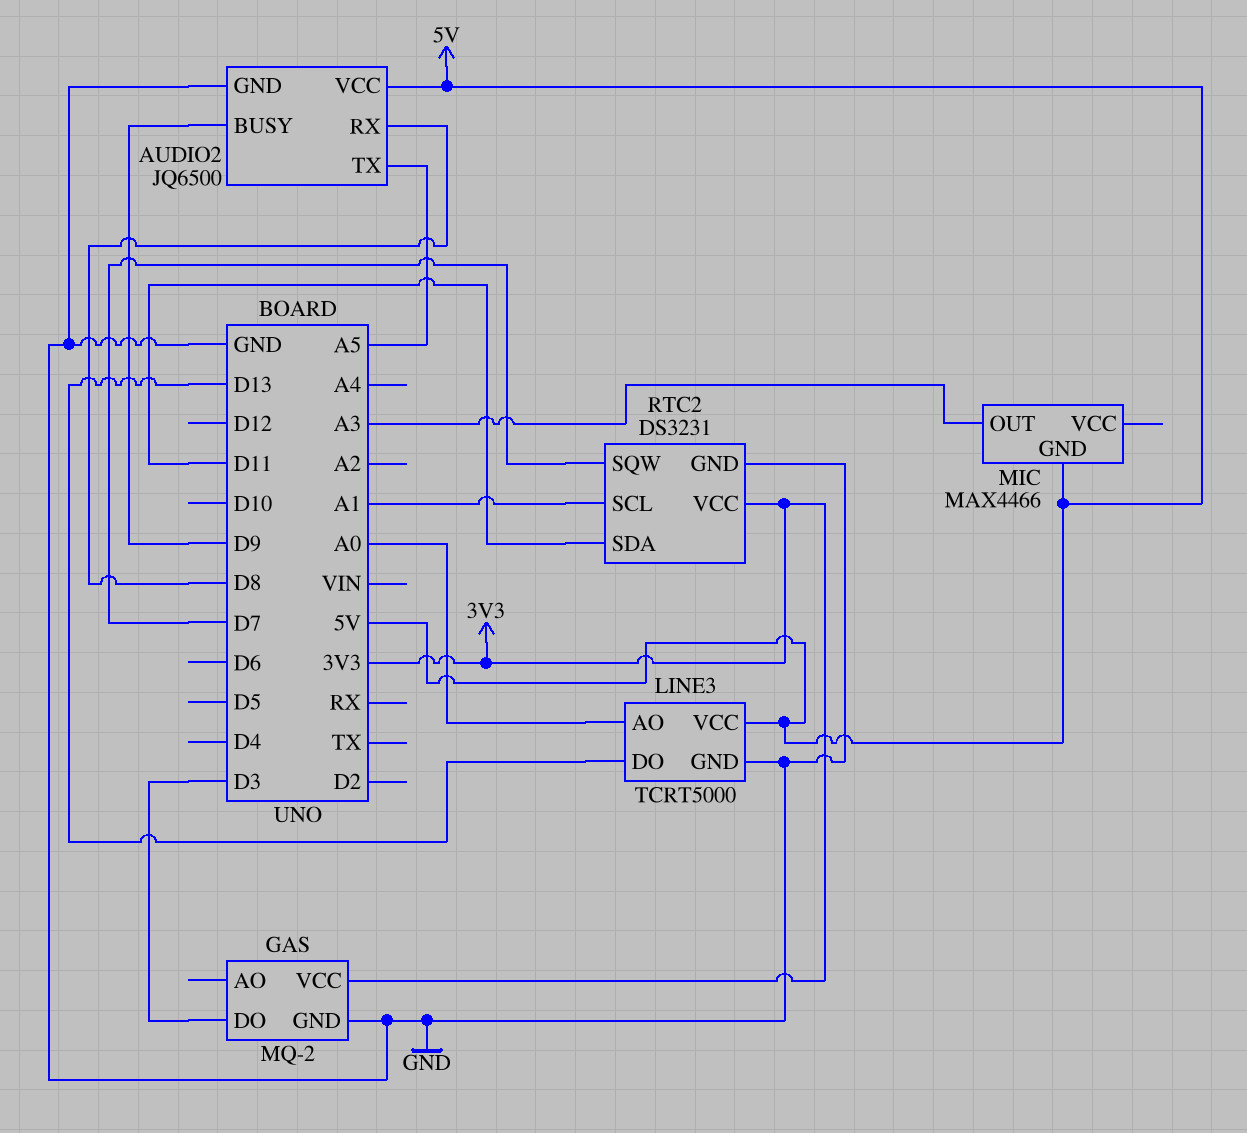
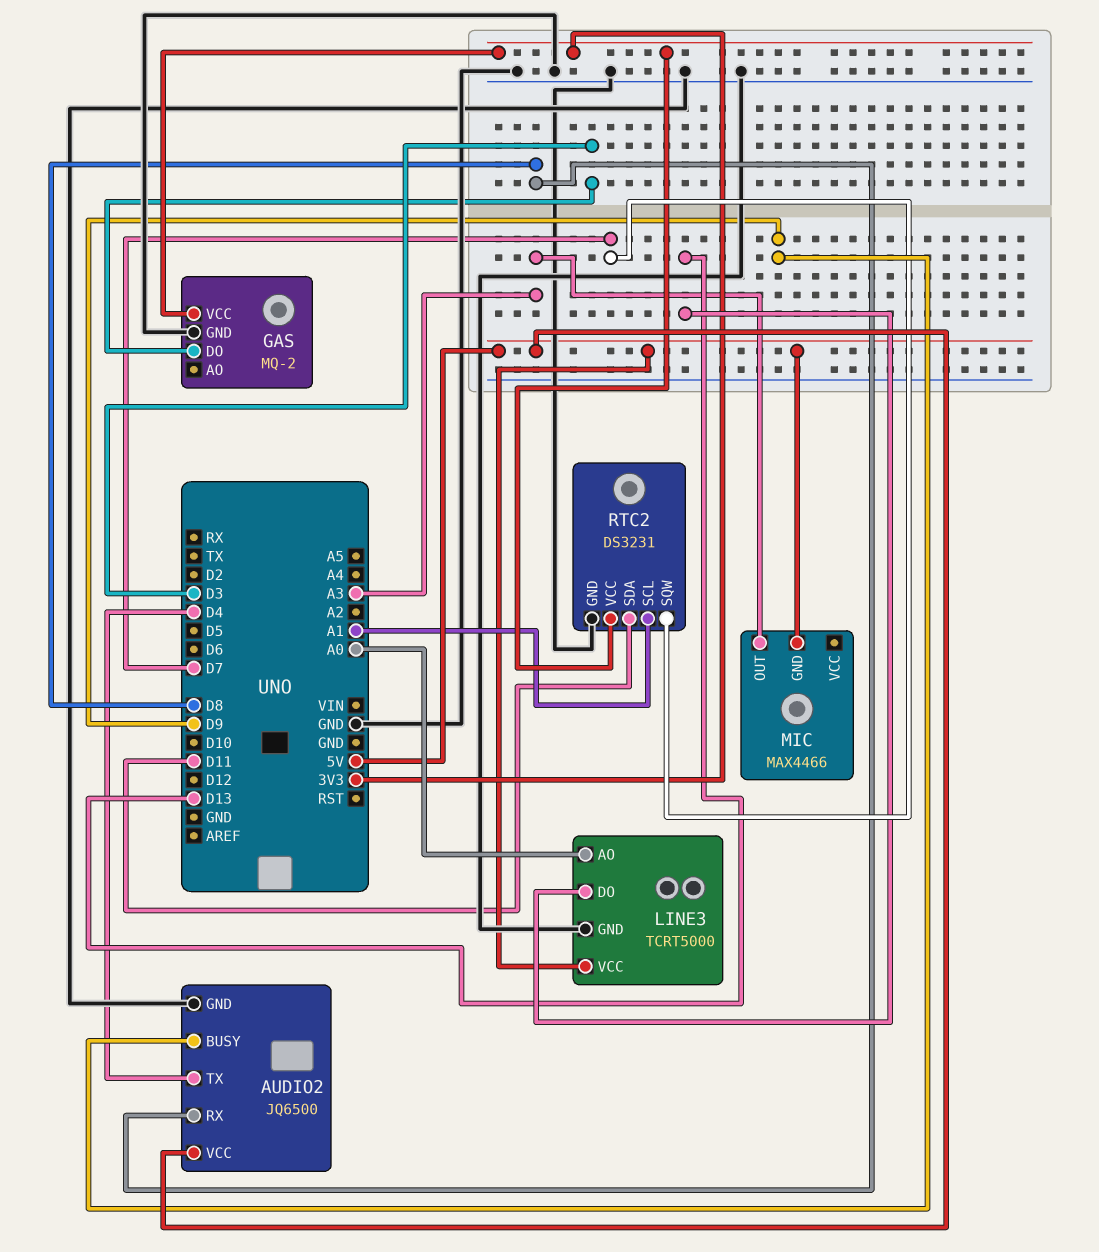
AUDIO2 pin TX: A5 -> D4

